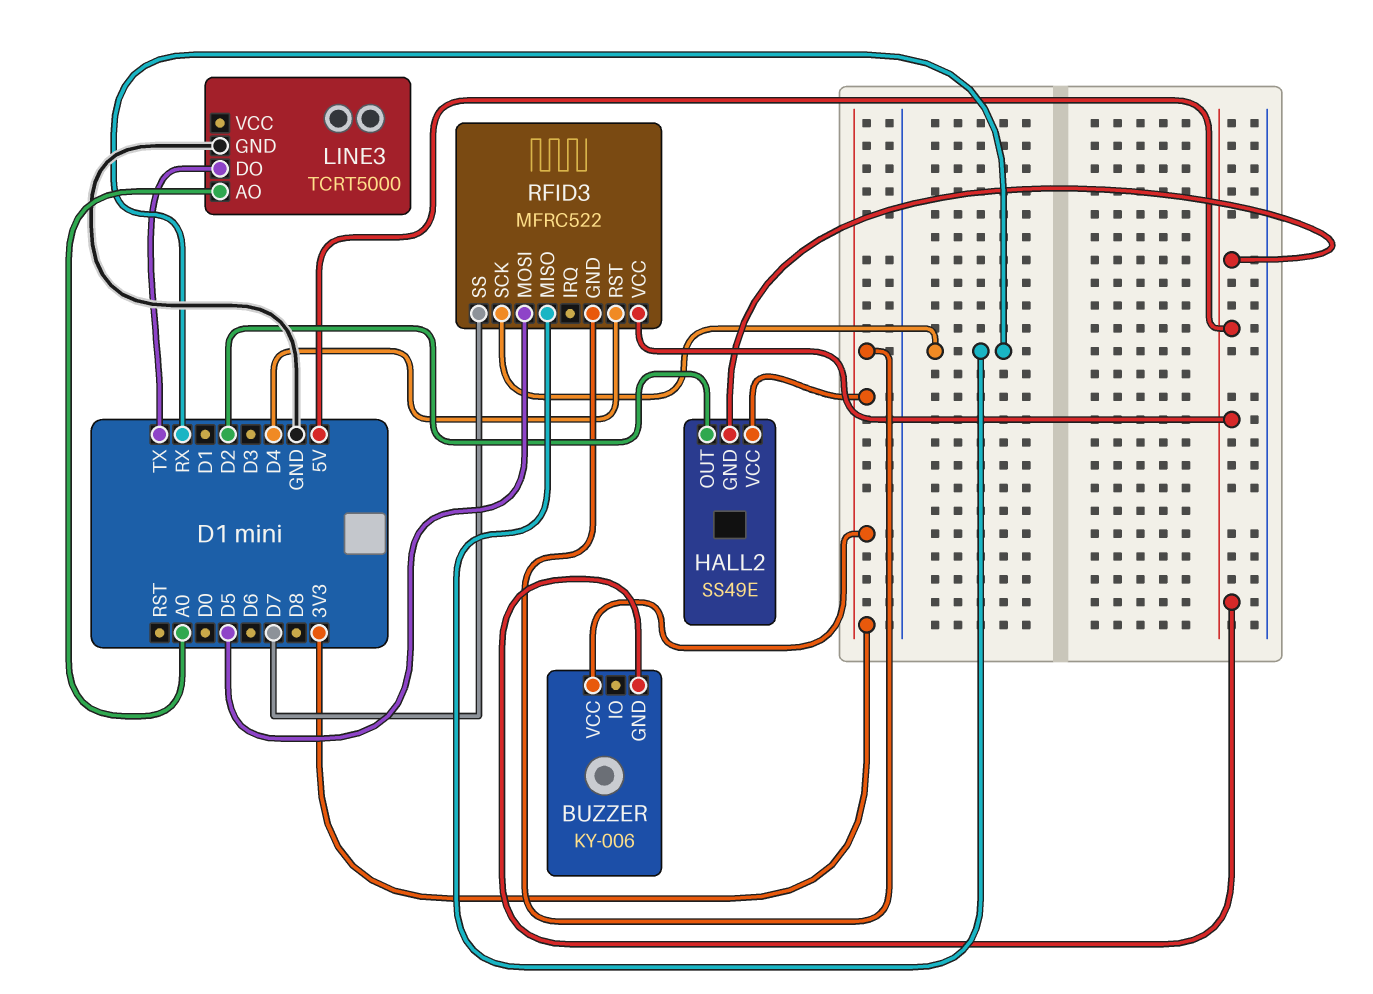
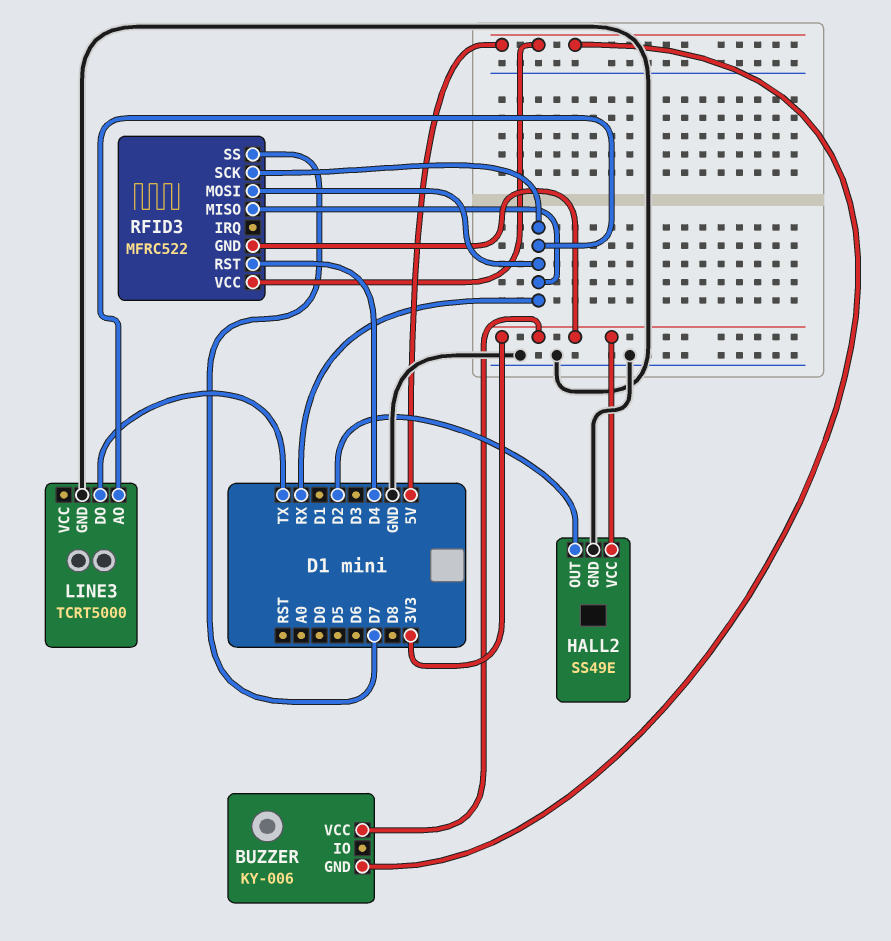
HALL2 pin GND: 5V -> GND
LINE3 pin AO: A0 -> RX
RFID3 pin MOSI: D5 -> RX

